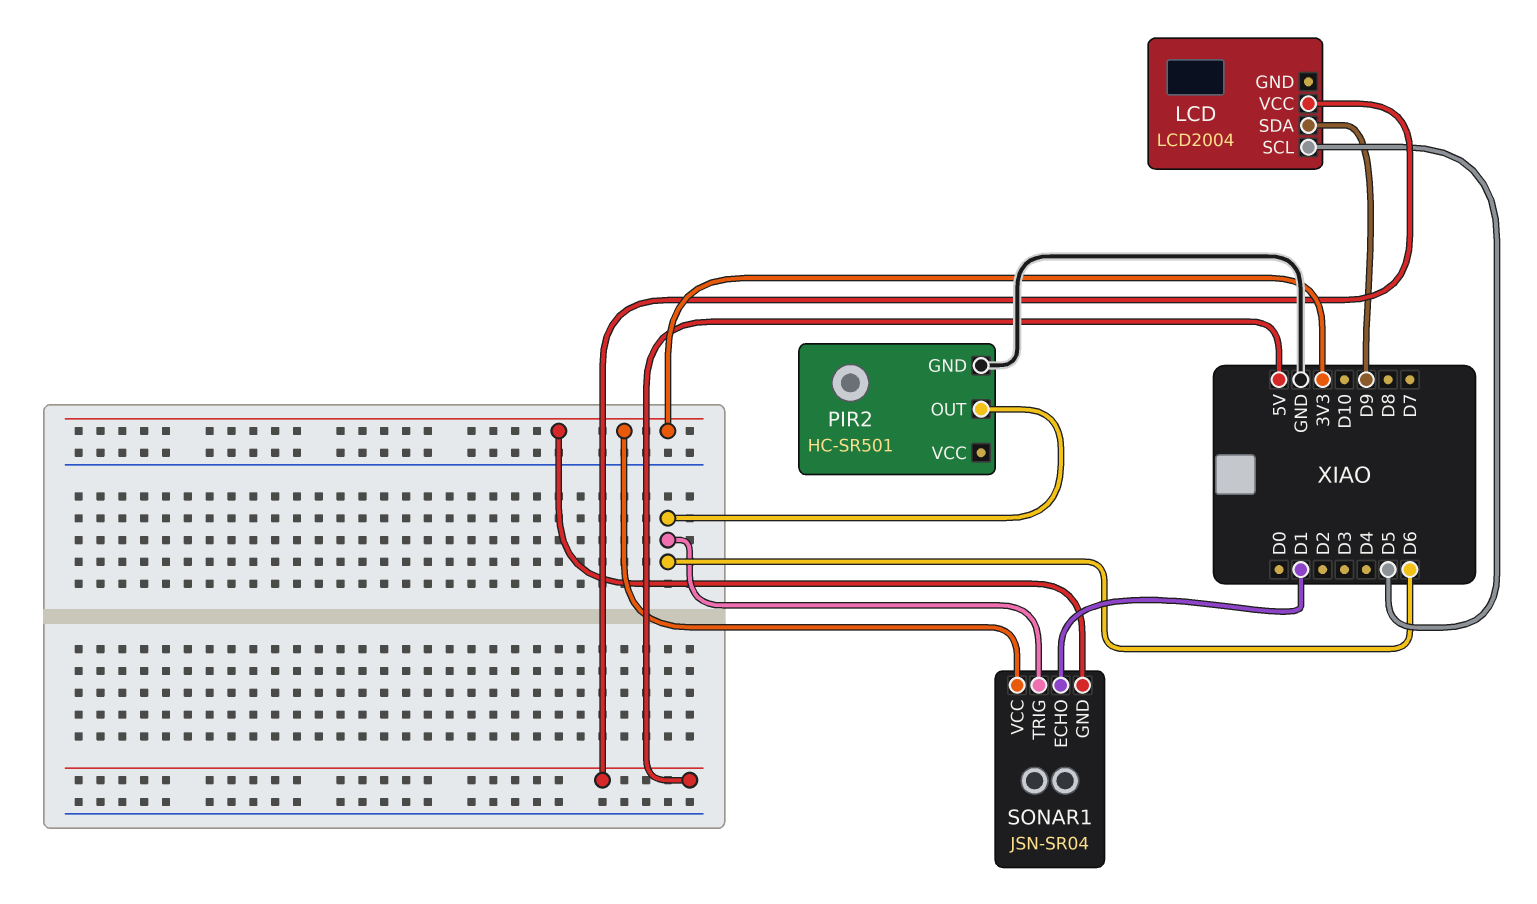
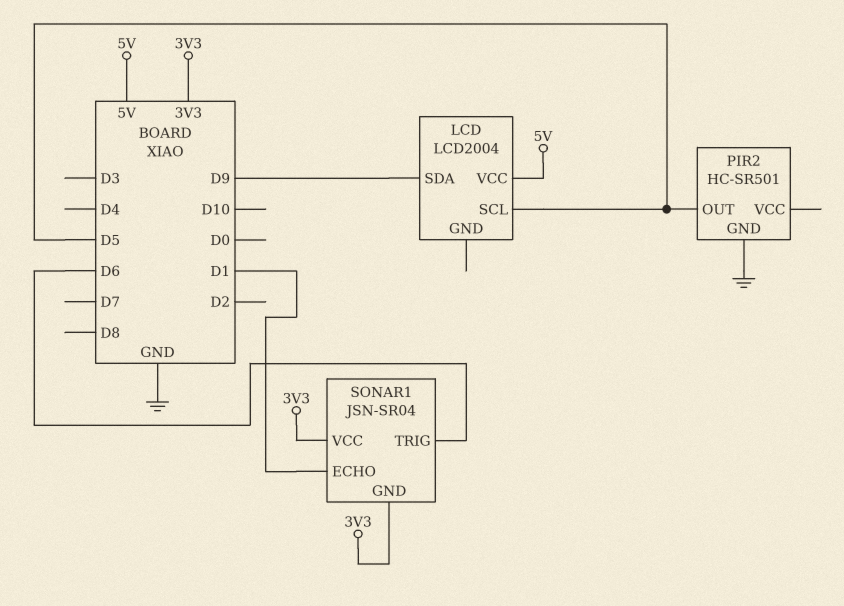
PIR2 pin OUT: D6 -> D5

